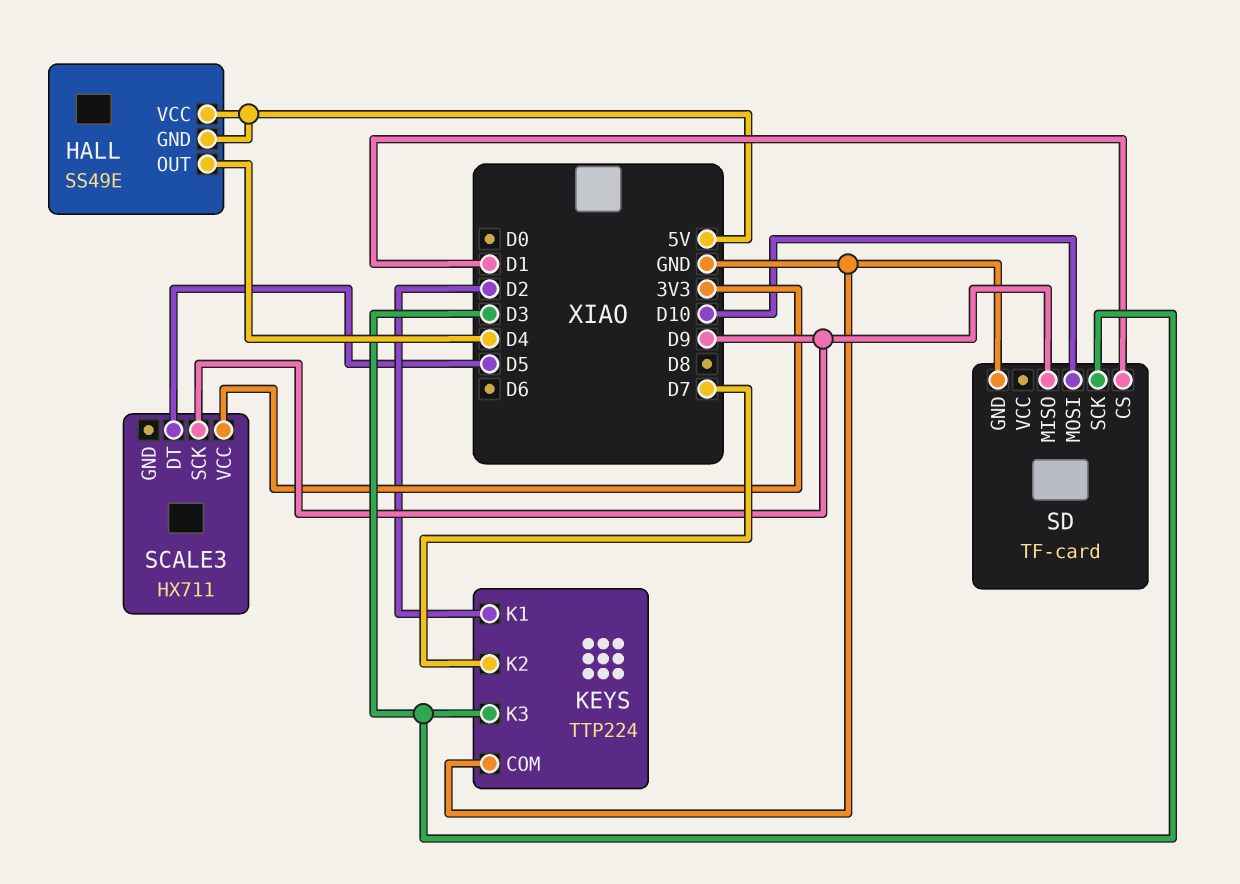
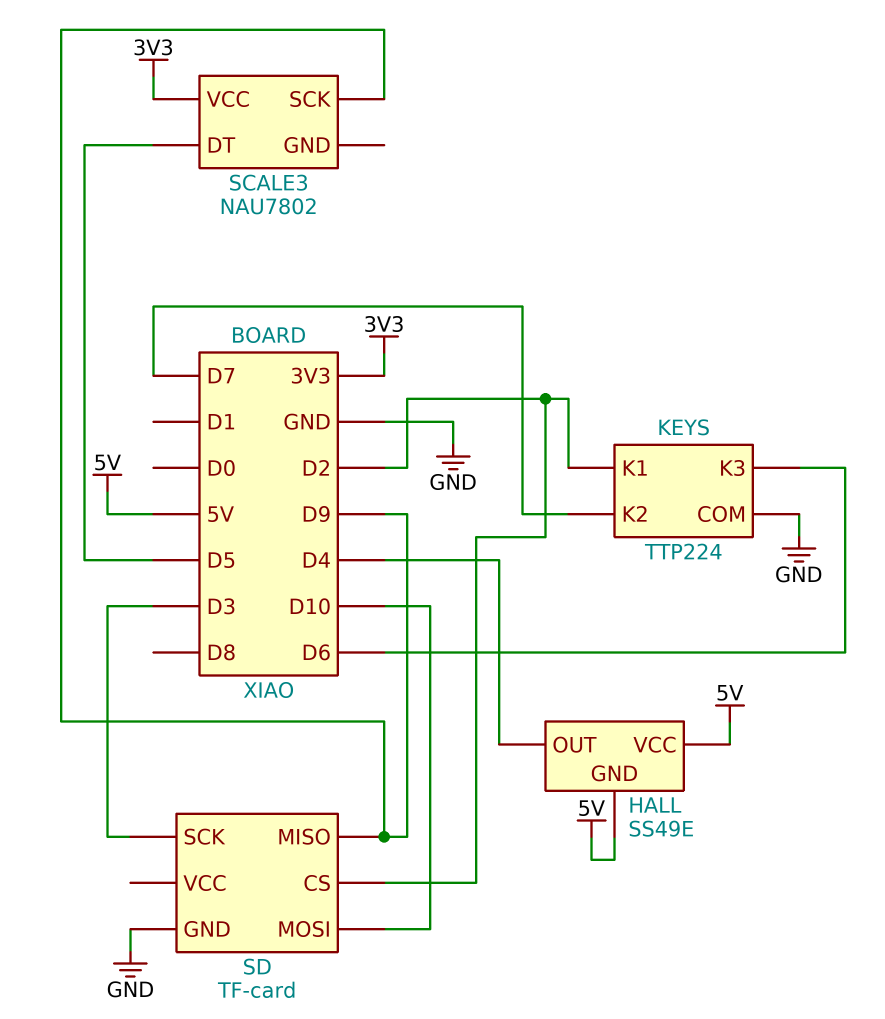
KEYS pin K3: D3 -> D6
SCALE3: HX711 -> NAU7802
SD pin CS: D1 -> D2

